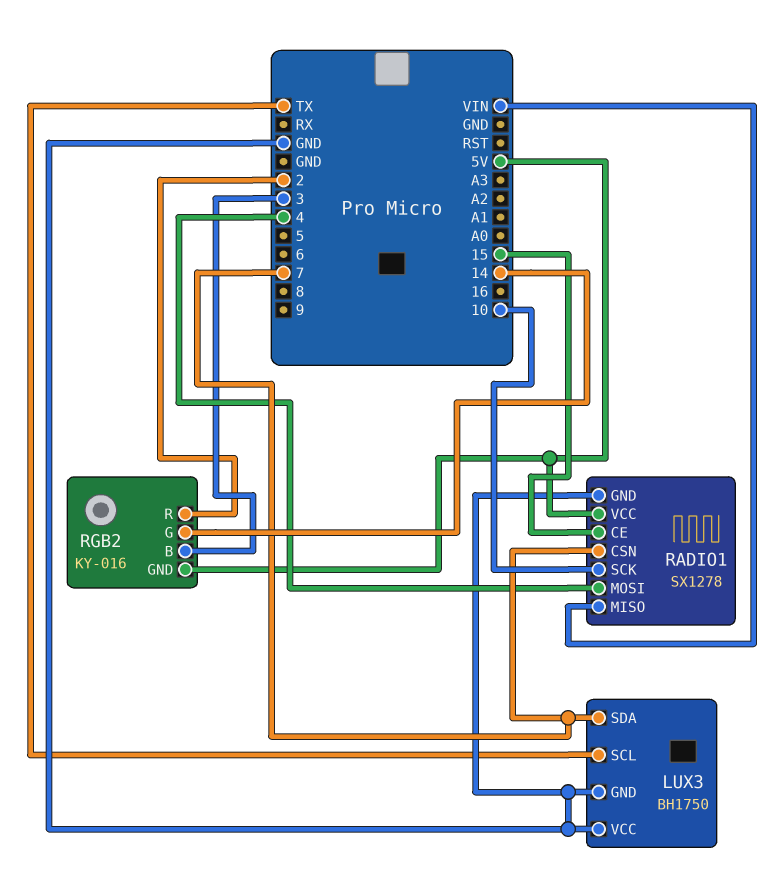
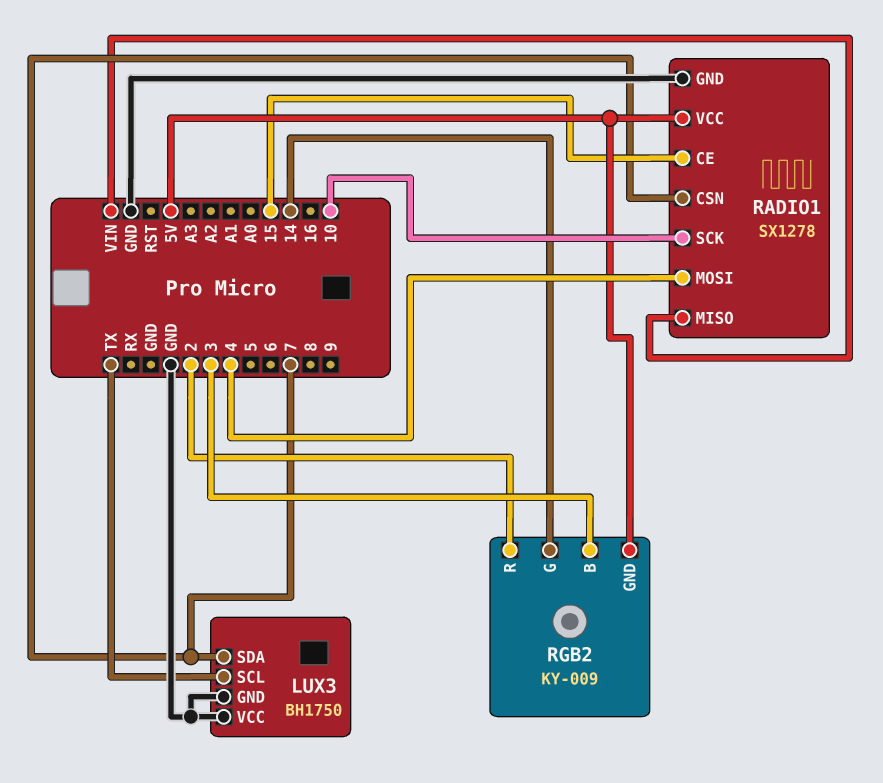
RGB2: KY-016 -> KY-009

